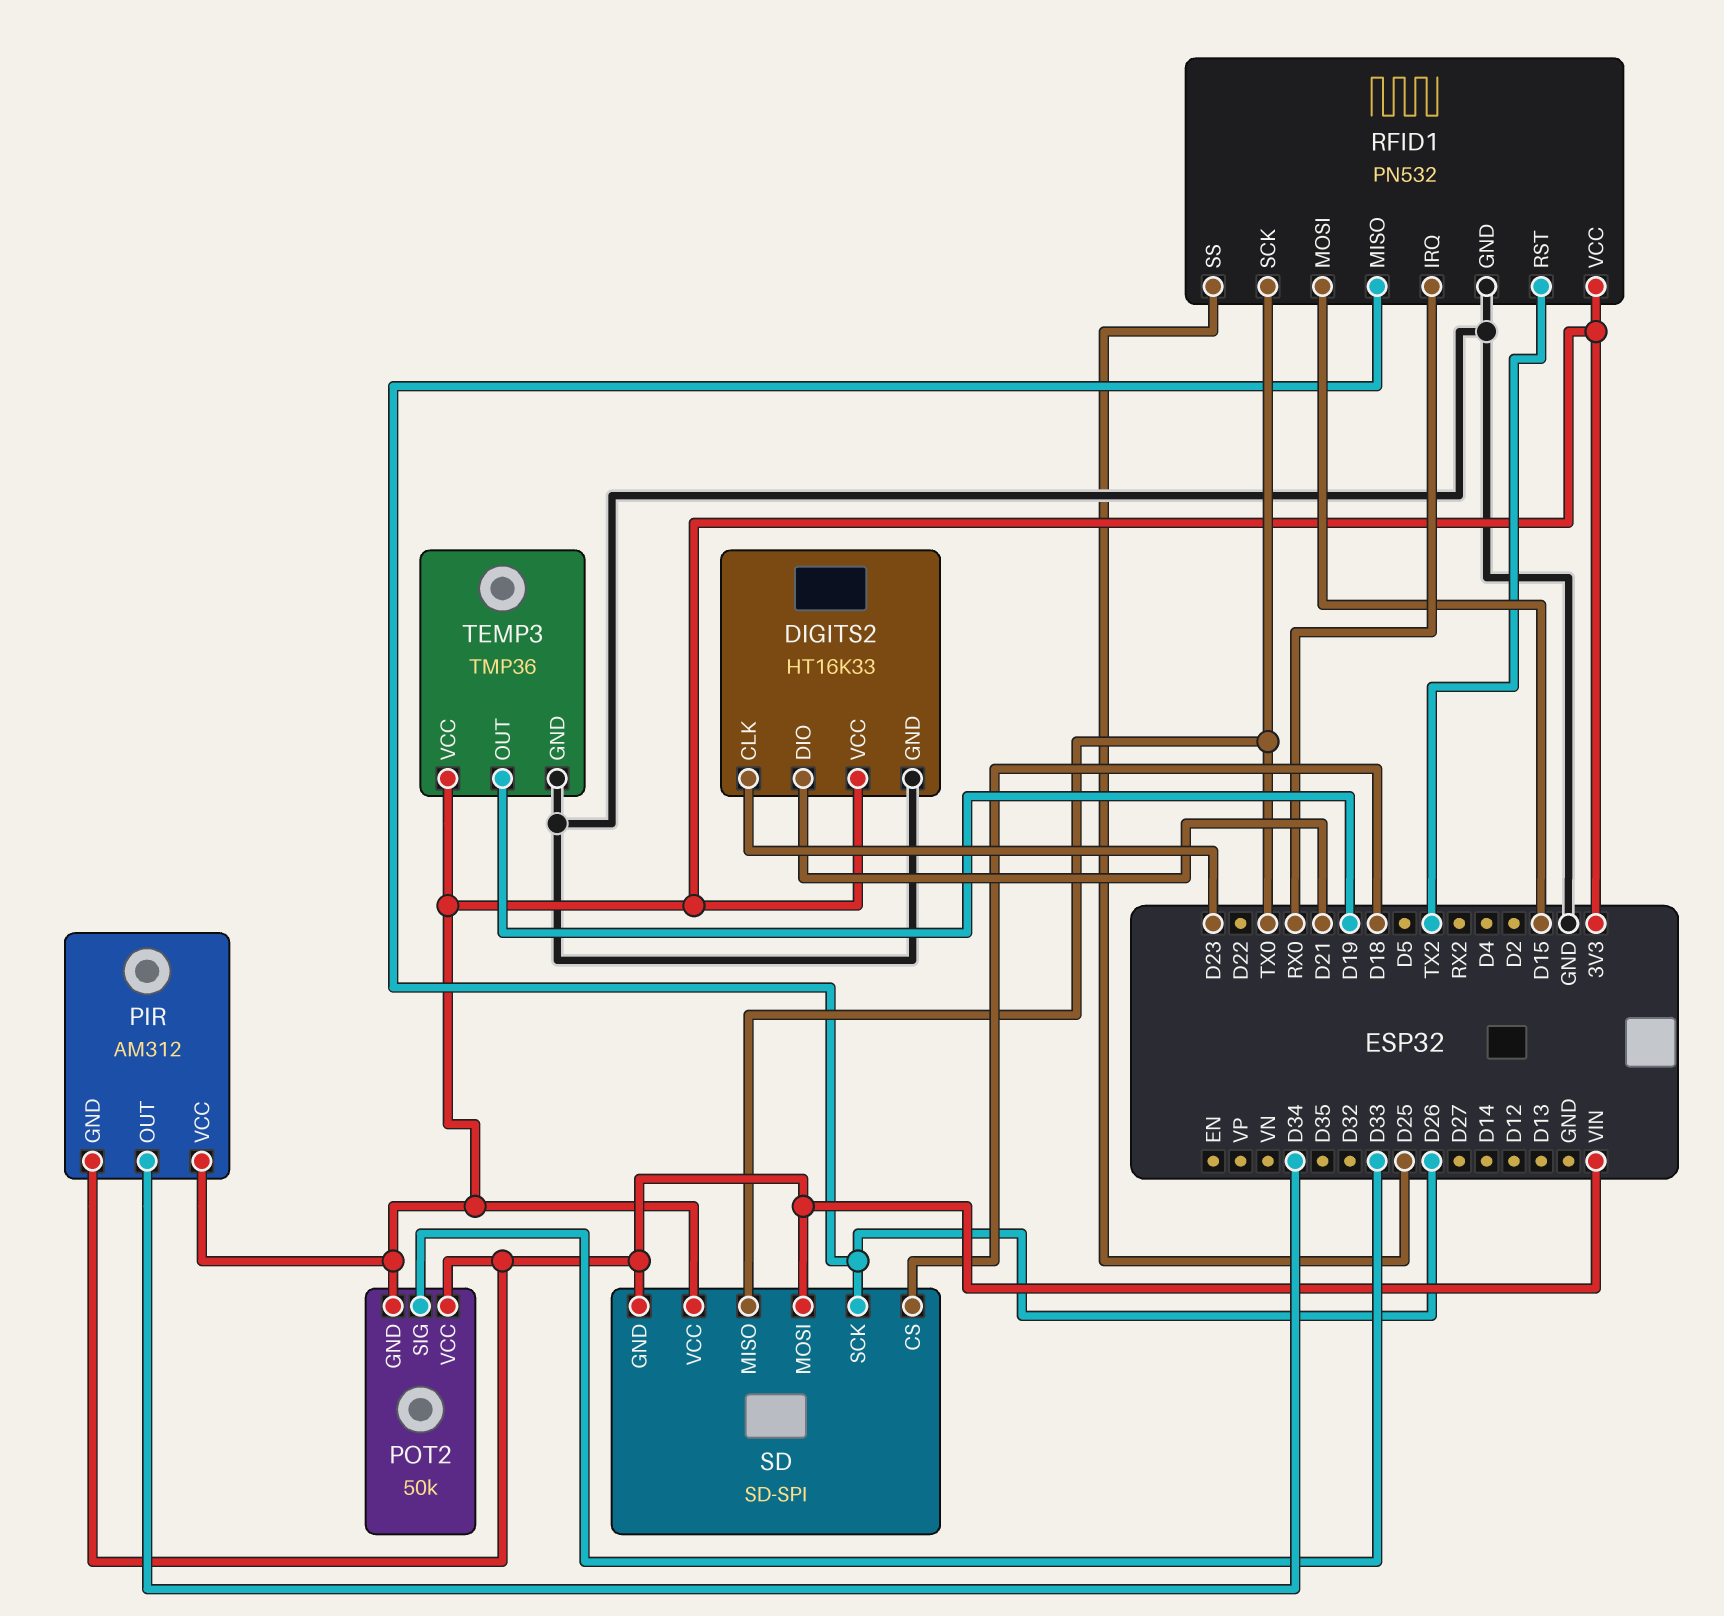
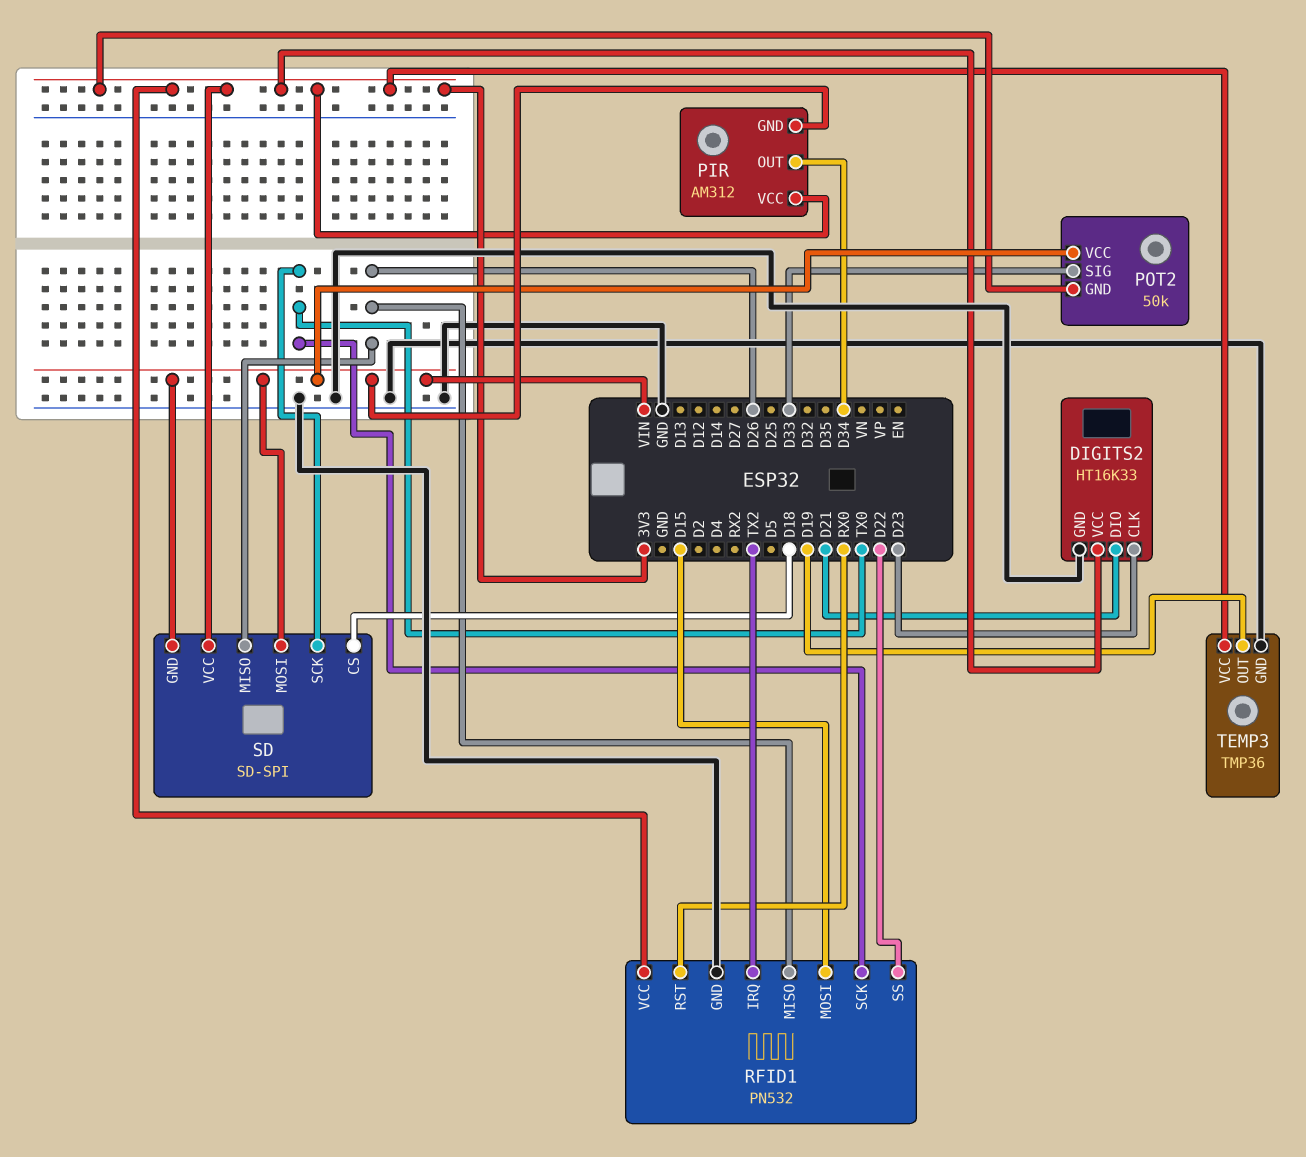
RFID1 pin IRQ: RX0 -> TX2
RFID1 pin RST: TX2 -> RX0
RFID1 pin SS: D25 -> D22
SD pin MISO: TX0 -> D26
SD pin SCK: D26 -> TX0

